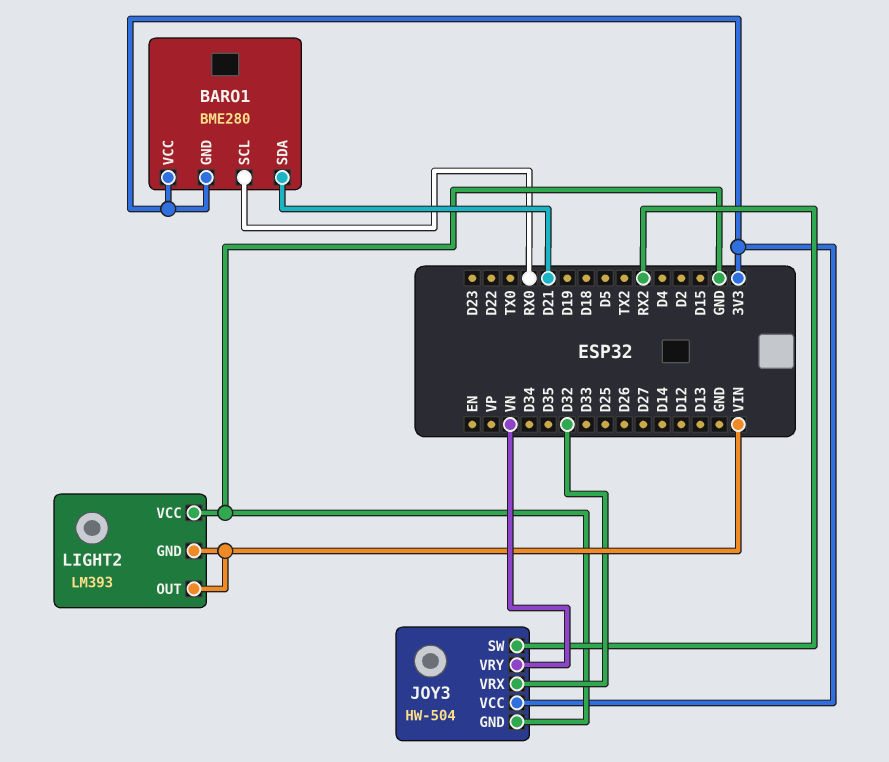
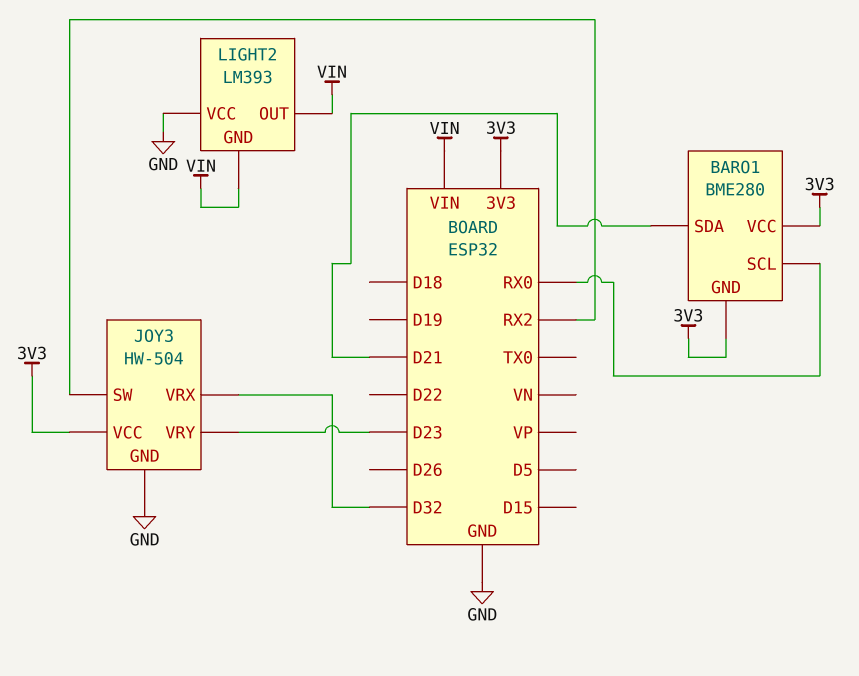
JOY3 pin VRY: VN -> D23

